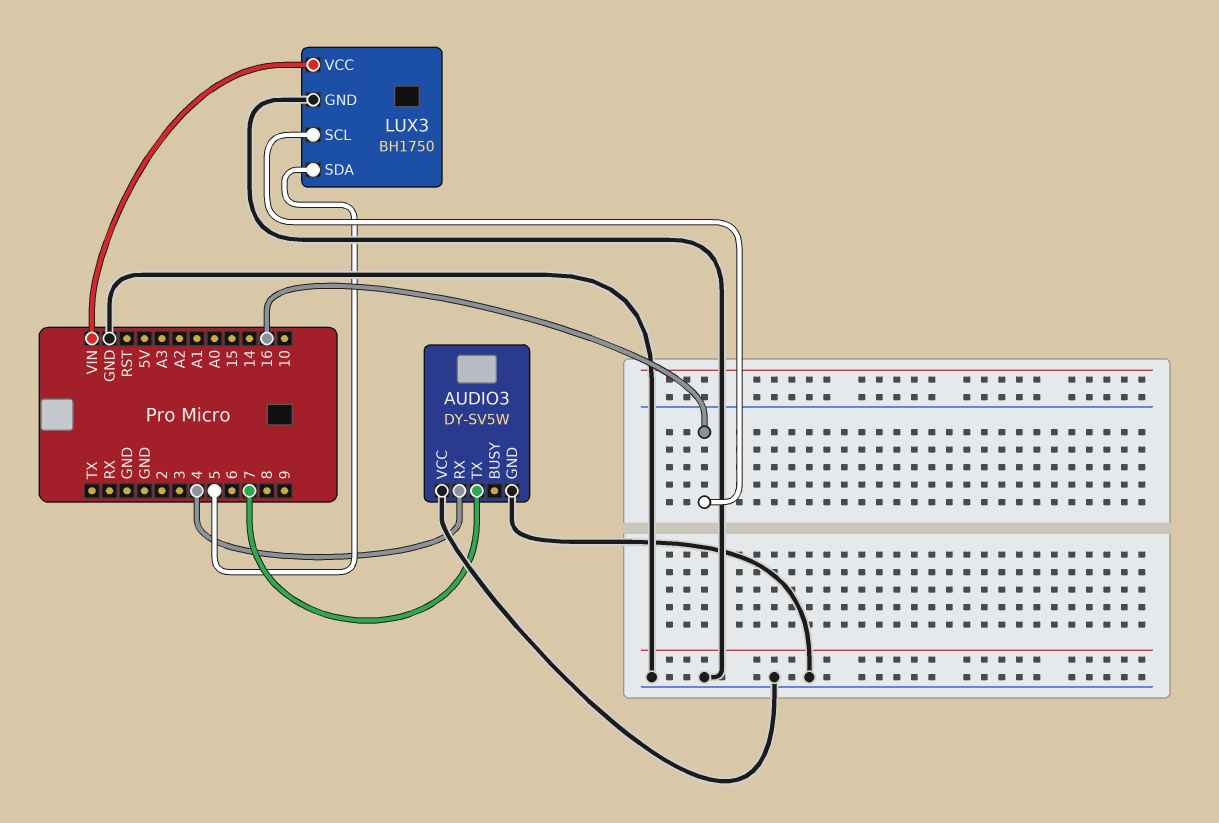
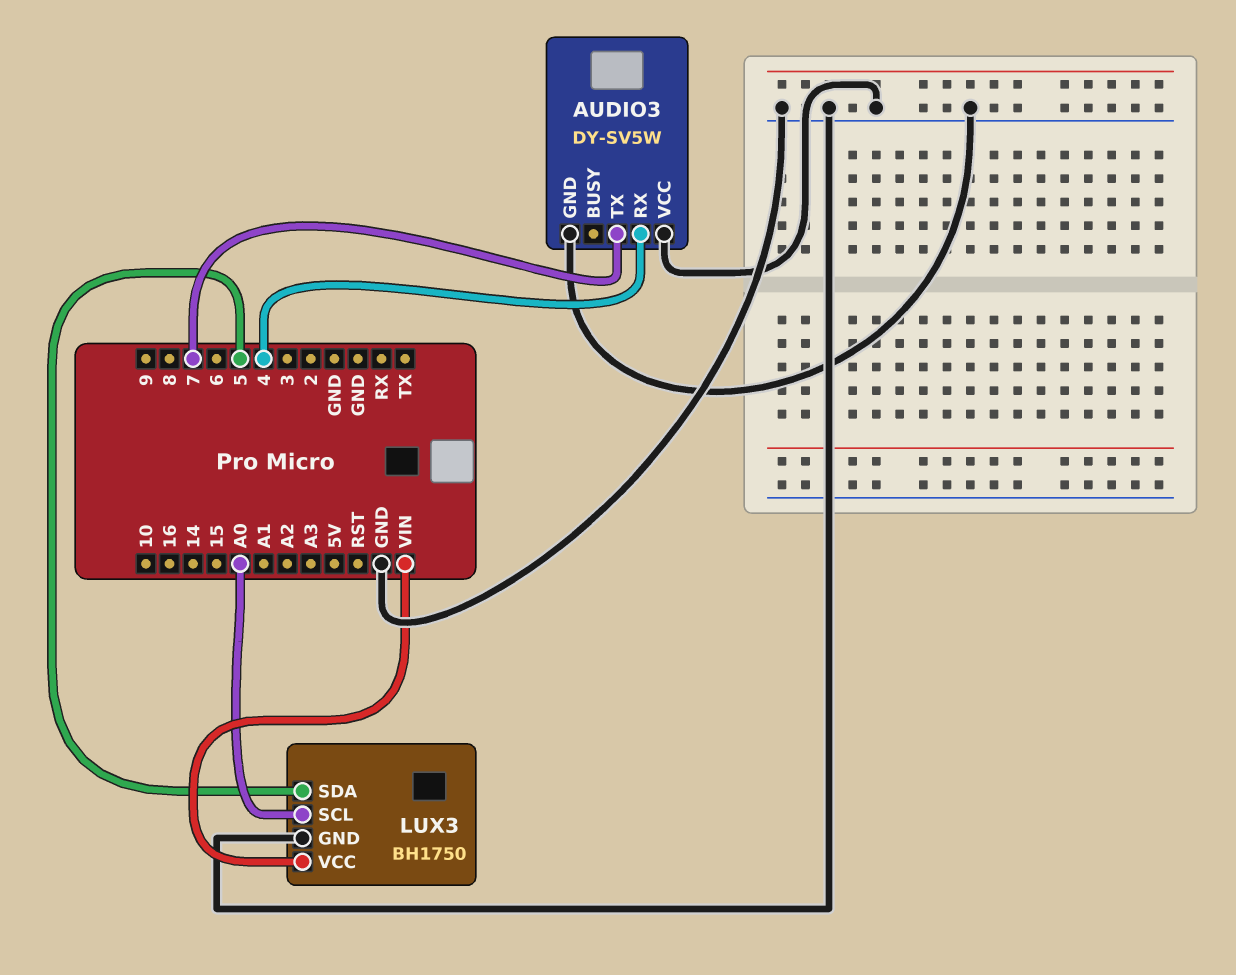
LUX3 pin SCL: 16 -> A0

